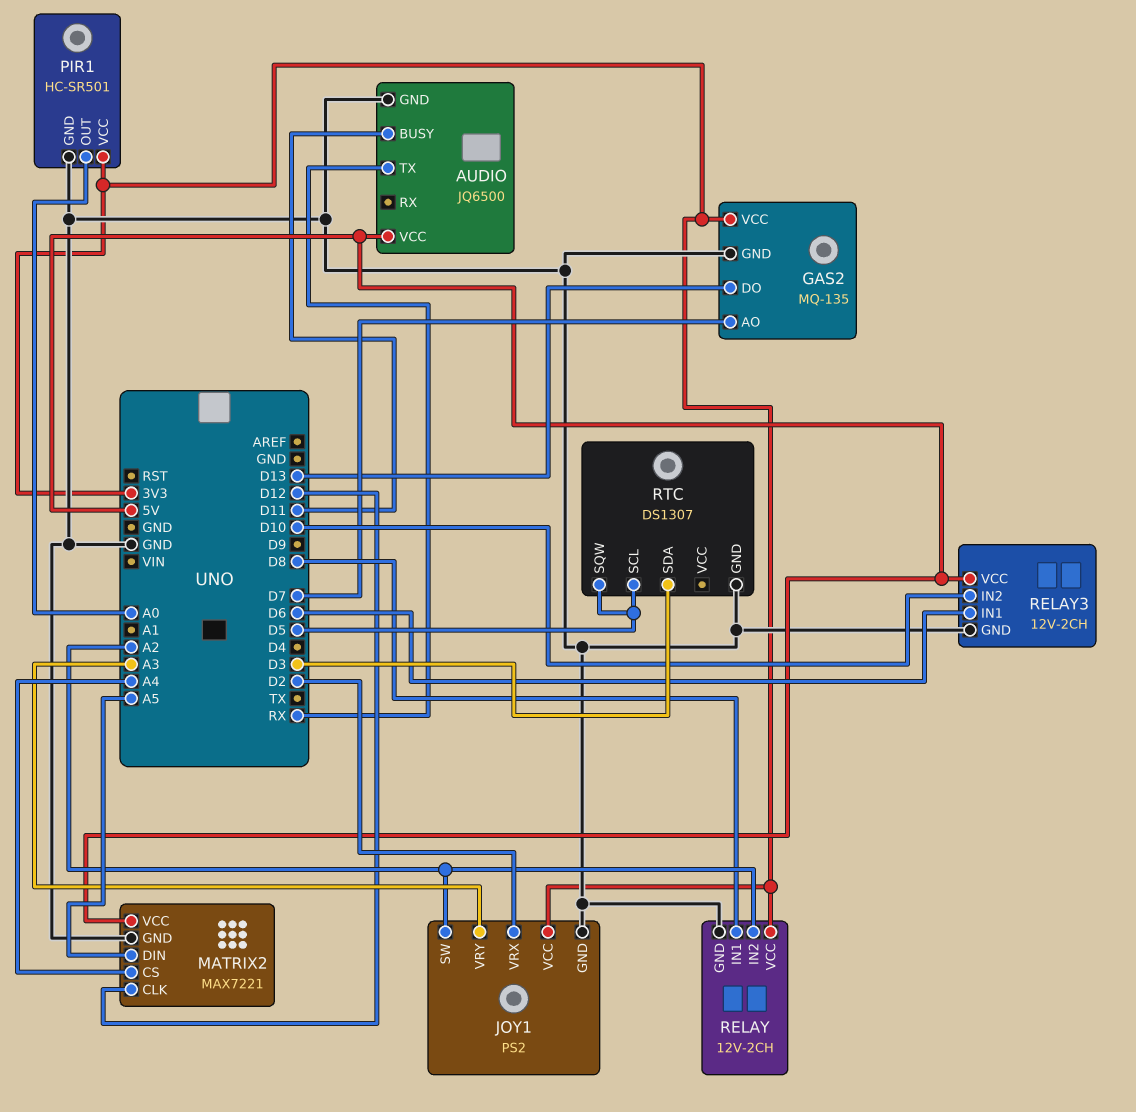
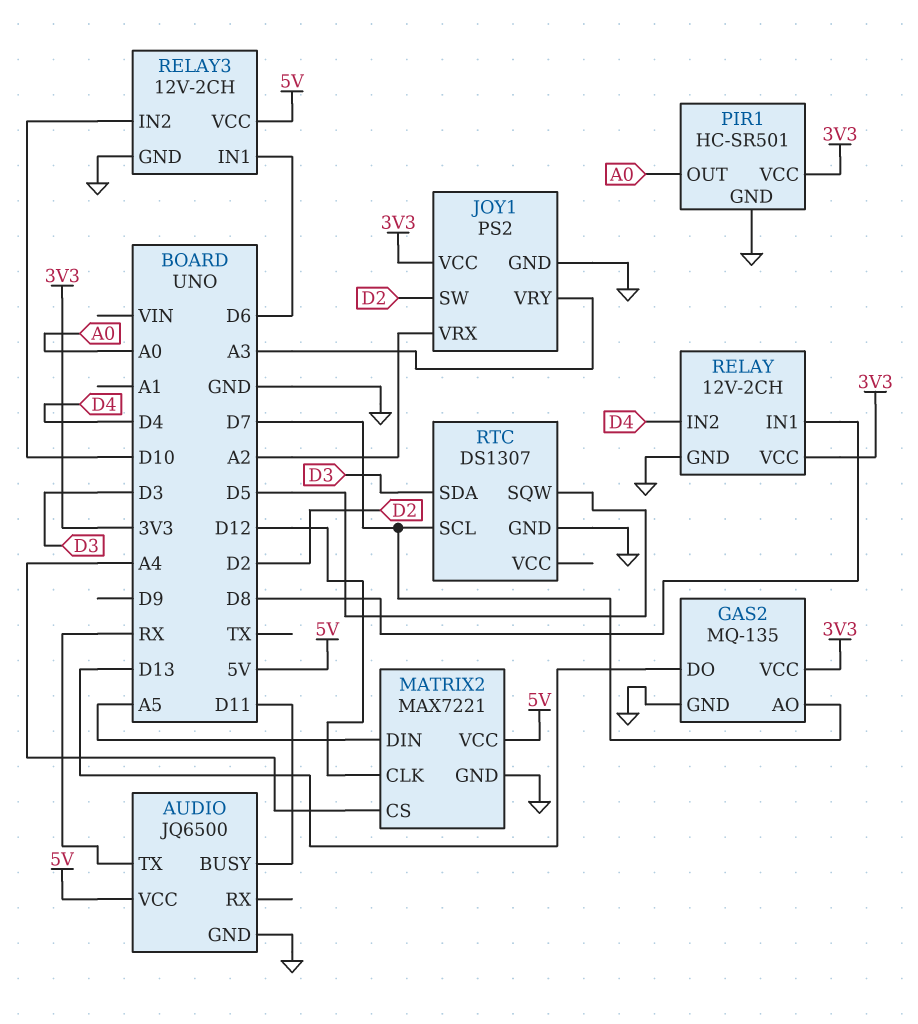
JOY1 pin SW: A2 -> D2
JOY1 pin VRX: D2 -> A2
RELAY pin IN2: A2 -> D4
RTC pin SCL: D5 -> D7

